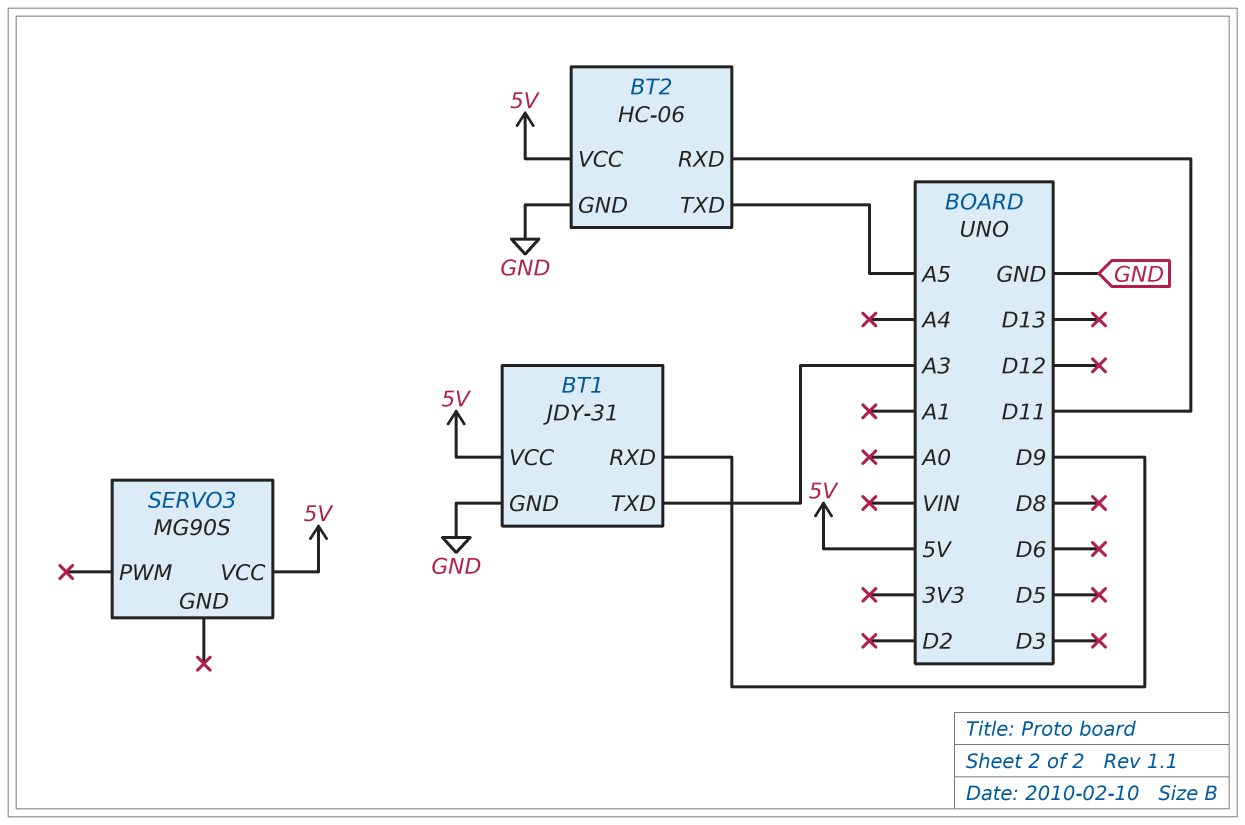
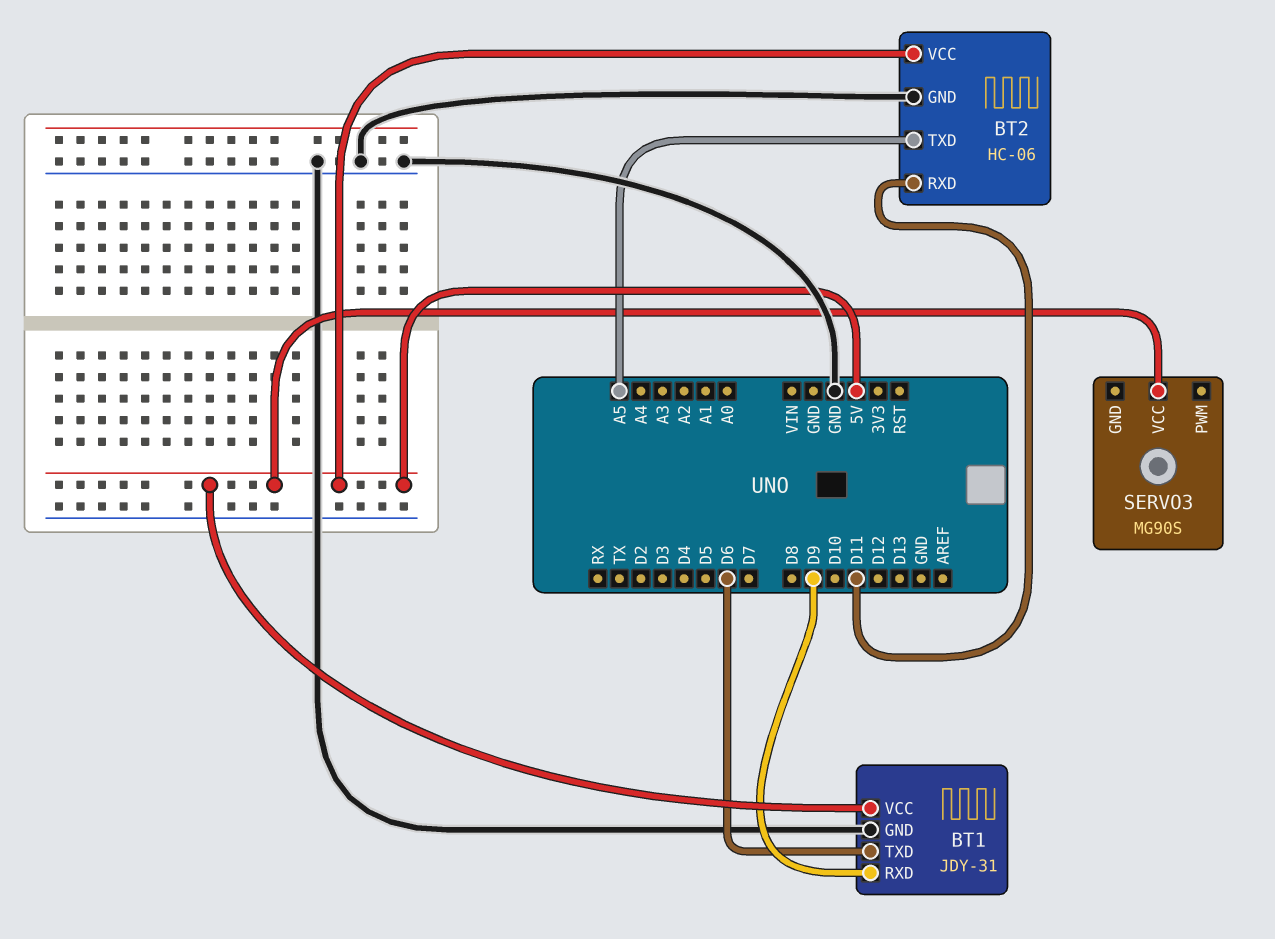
BT1 pin TXD: A3 -> D6

